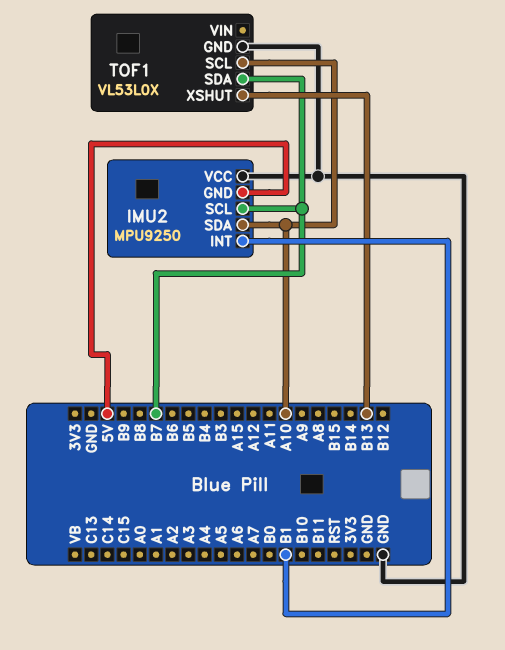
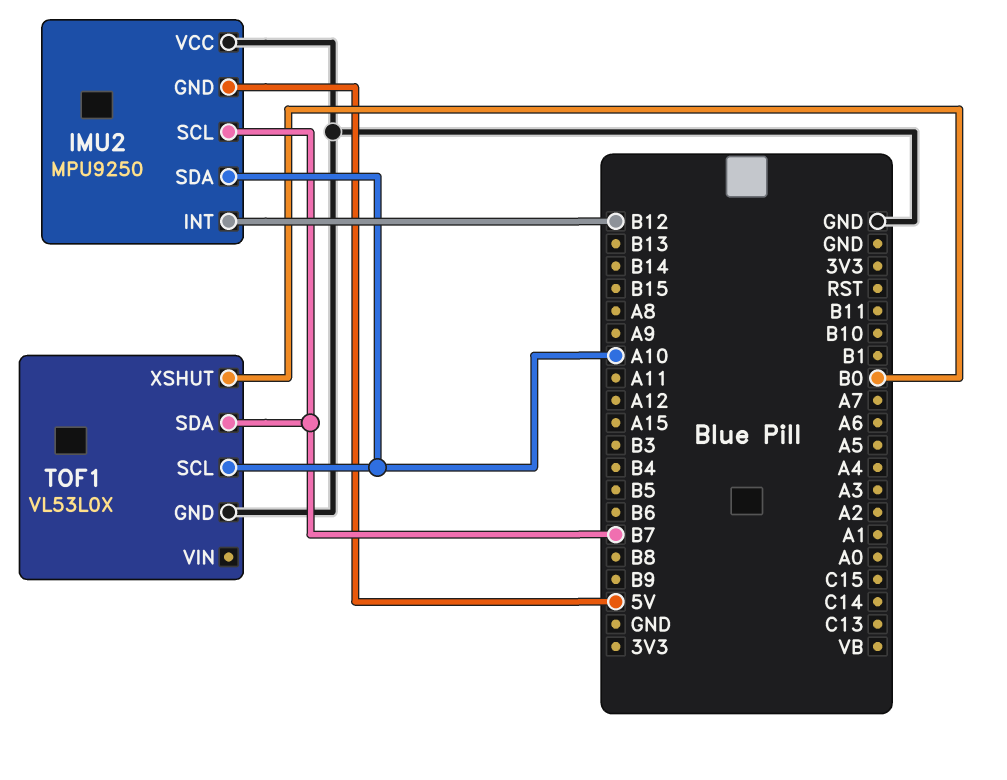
IMU2 pin INT: B1 -> B12
TOF1 pin XSHUT: B13 -> B0

